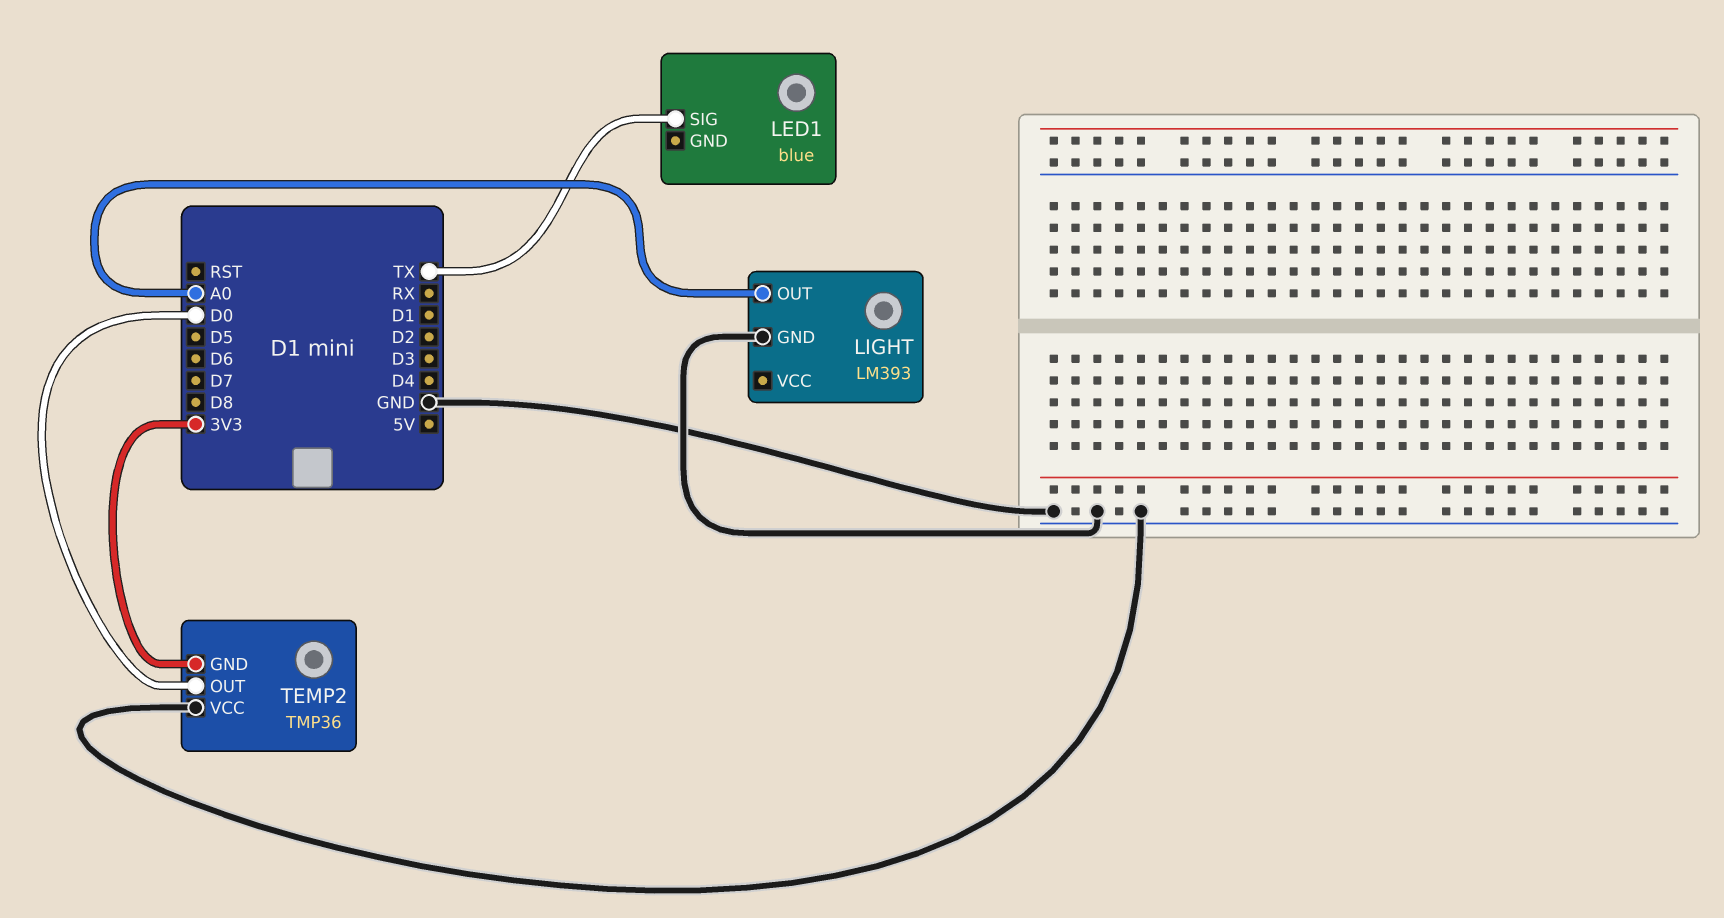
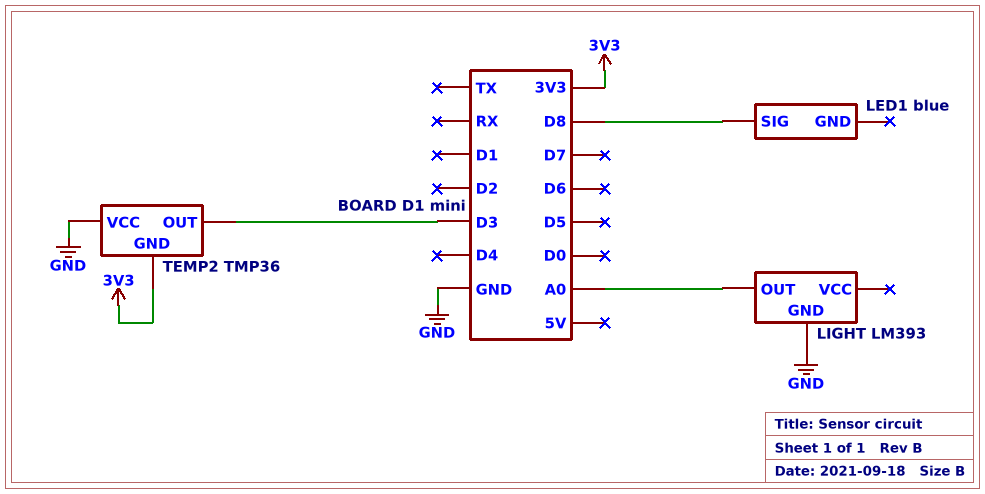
LED1 pin SIG: TX -> D8
TEMP2 pin OUT: D0 -> D3

